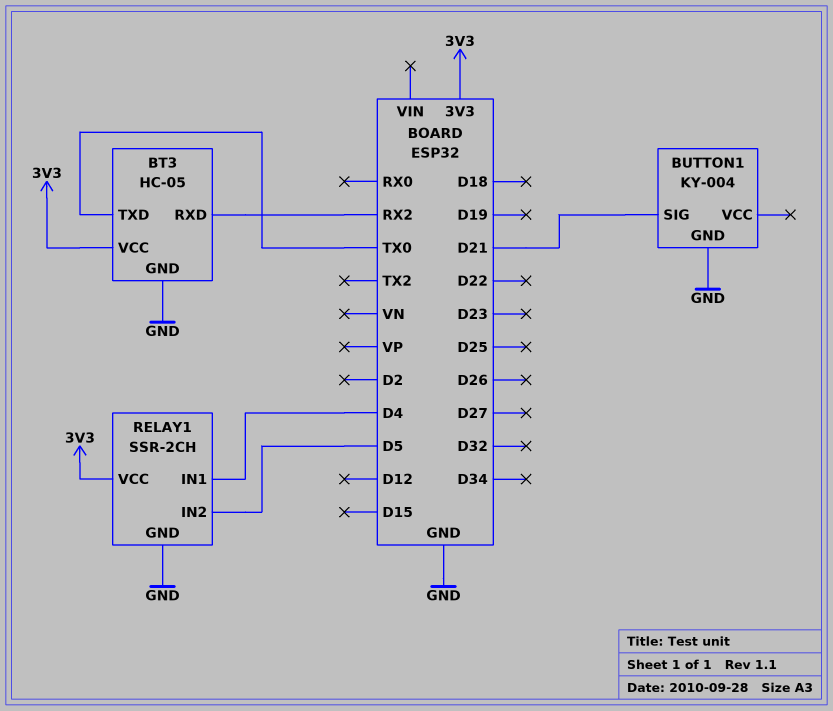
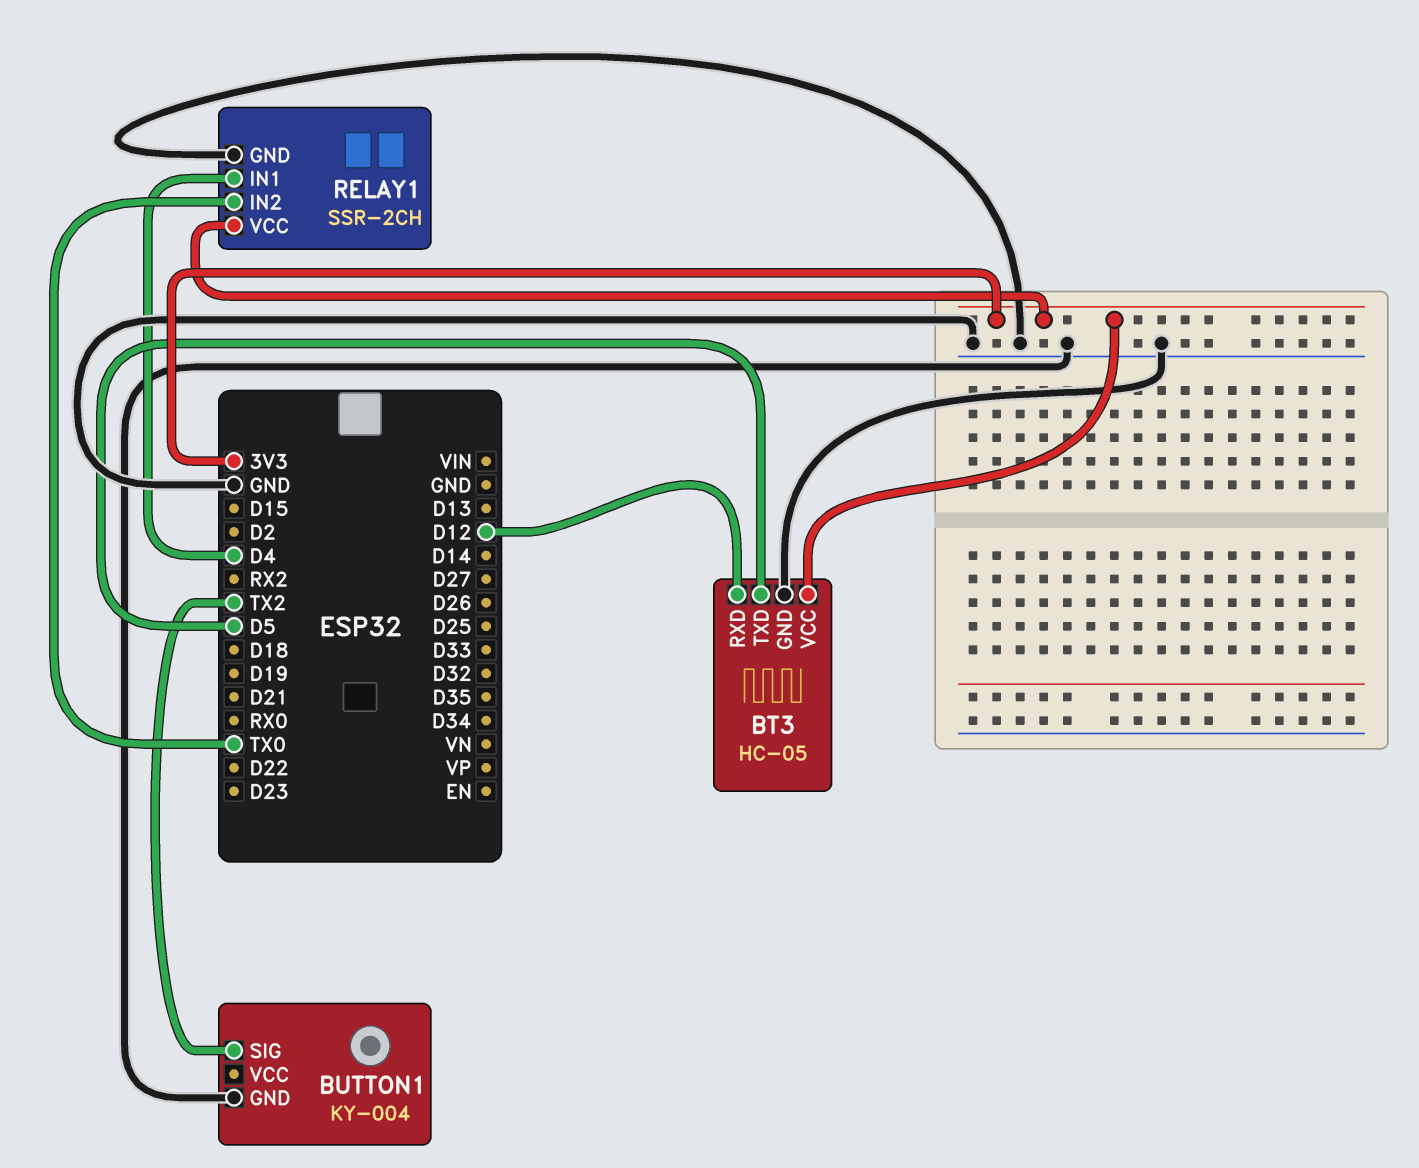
BT3 pin RXD: RX2 -> D12
BT3 pin TXD: TX0 -> D5
BUTTON1 pin SIG: D21 -> TX2
RELAY1 pin IN2: D5 -> TX0

